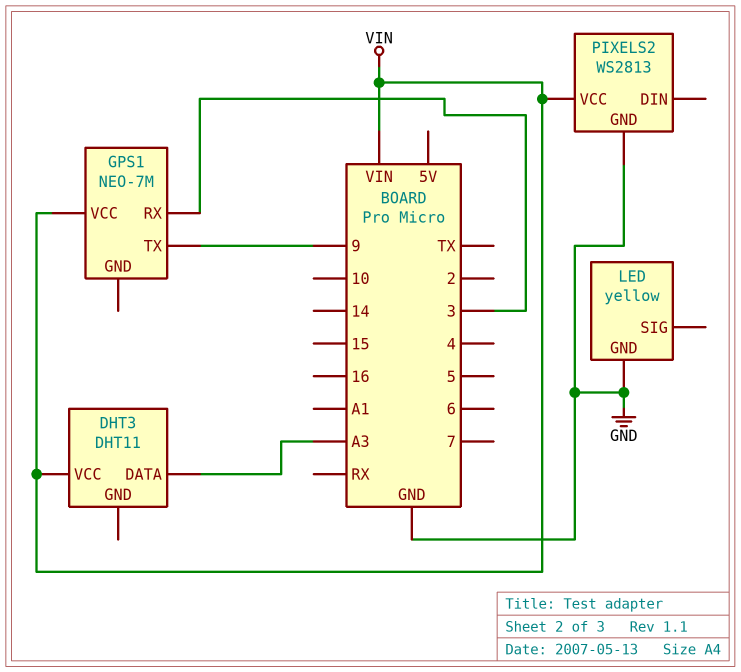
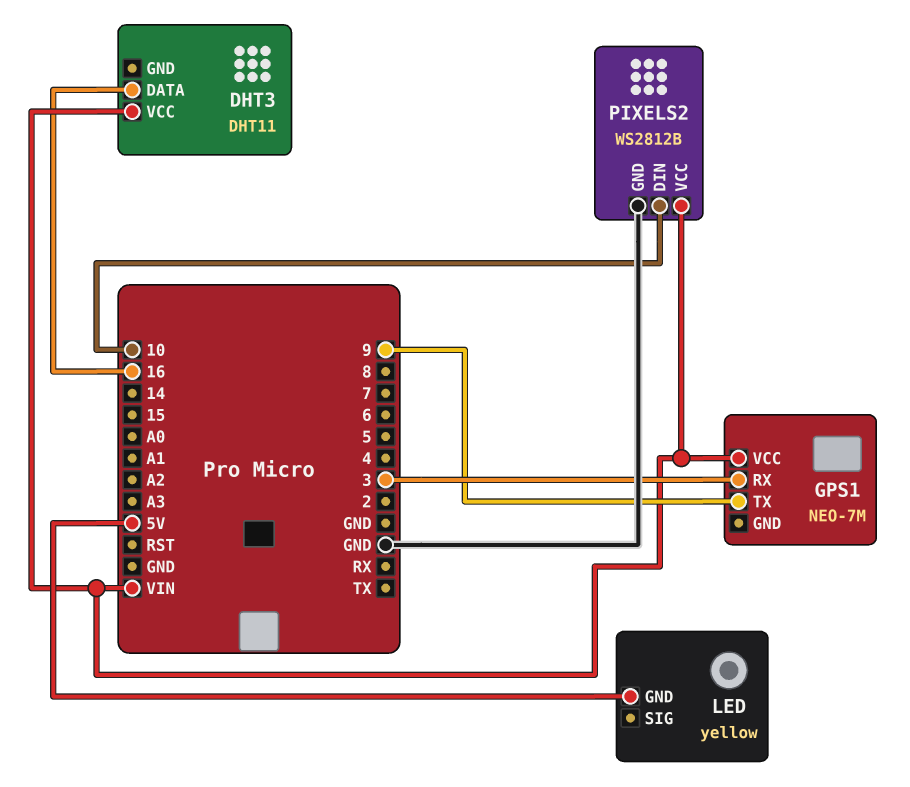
DHT3 pin DATA: A3 -> 16
LED pin GND: GND -> 5V
PIXELS2: WS2813 -> WS2812B
PIXELS2 pin DIN: none -> 10

